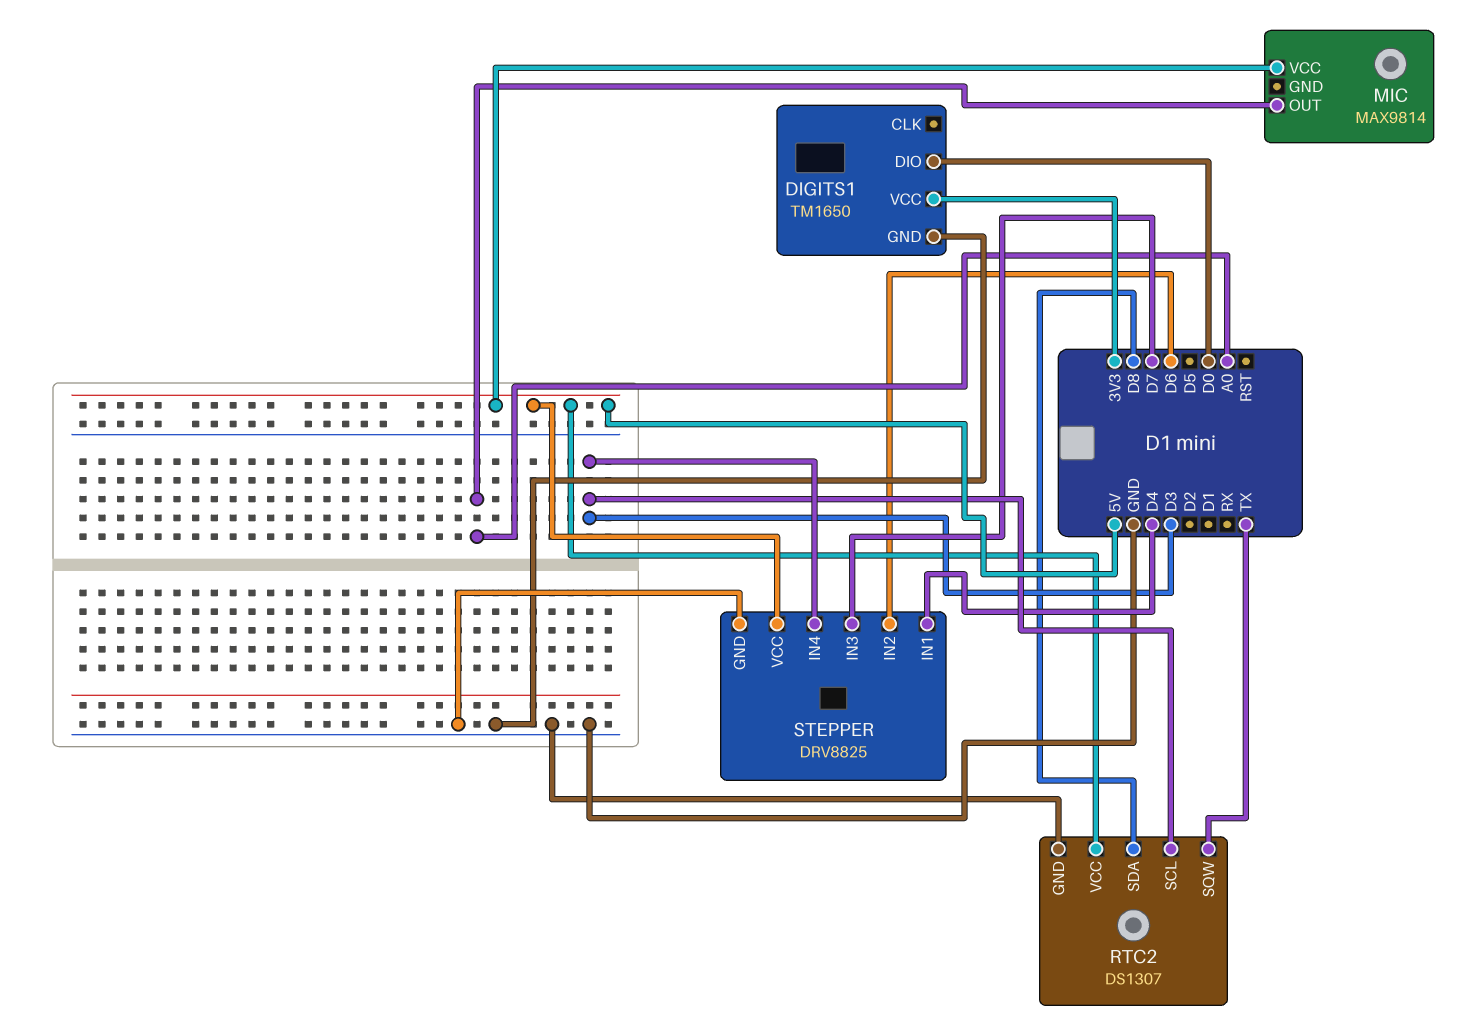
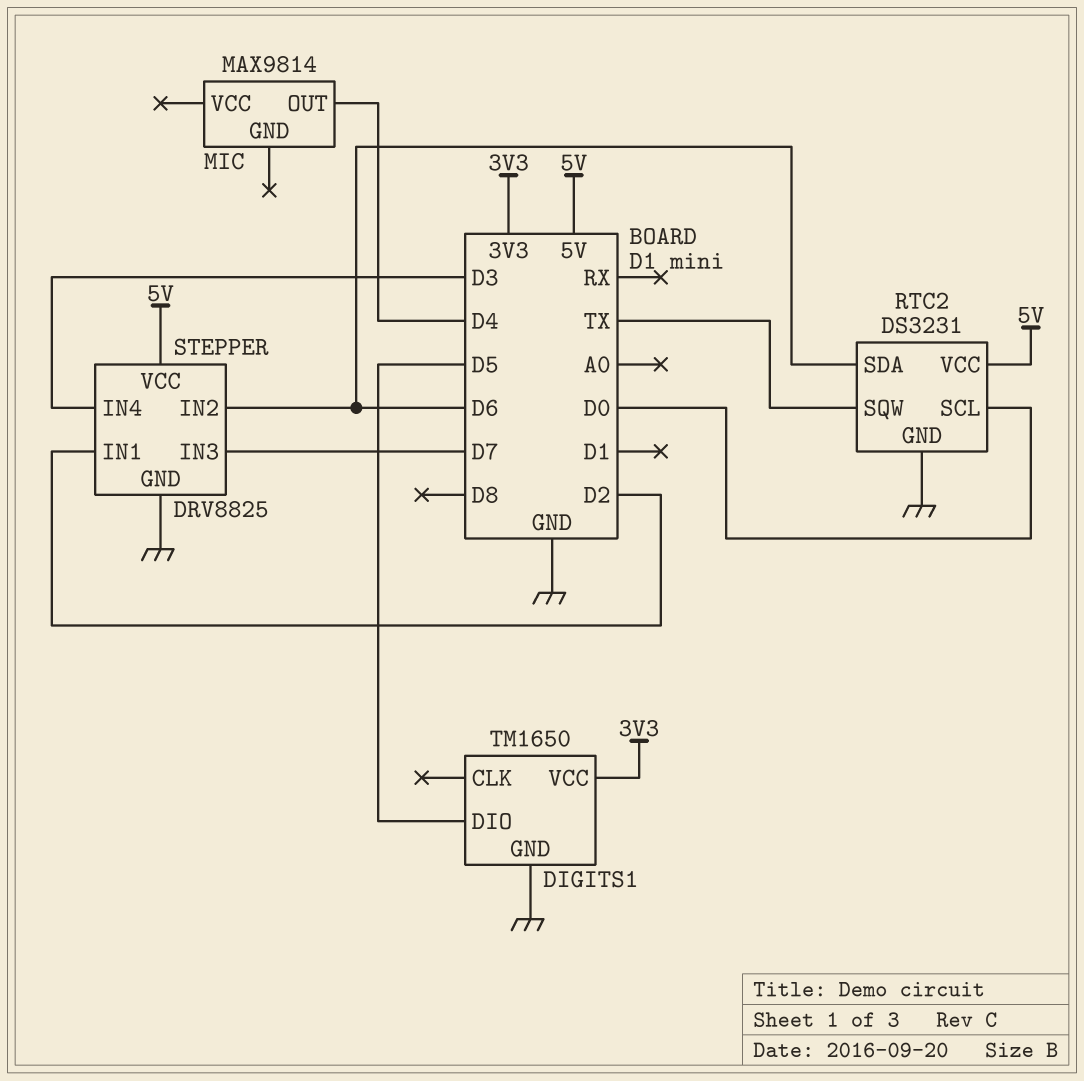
DIGITS1 pin DIO: D0 -> D5
MIC pin OUT: A0 -> D4
MIC pin VCC: 5V -> none
RTC2: DS1307 -> DS3231
RTC2 pin SCL: D3 -> D0
RTC2 pin SDA: D8 -> D6
STEPPER pin IN1: D4 -> D2

